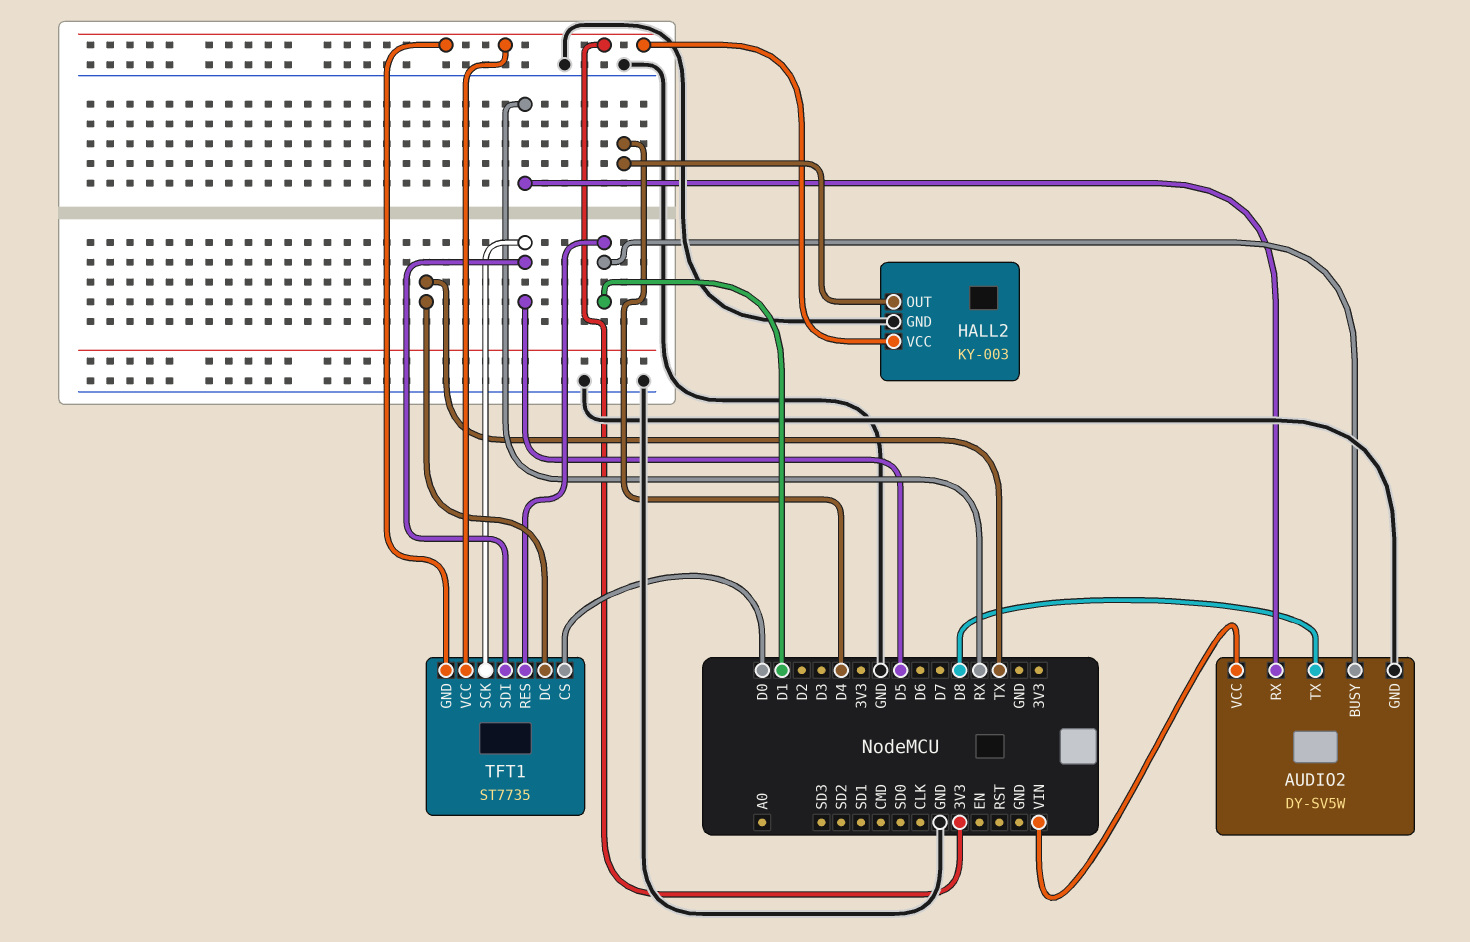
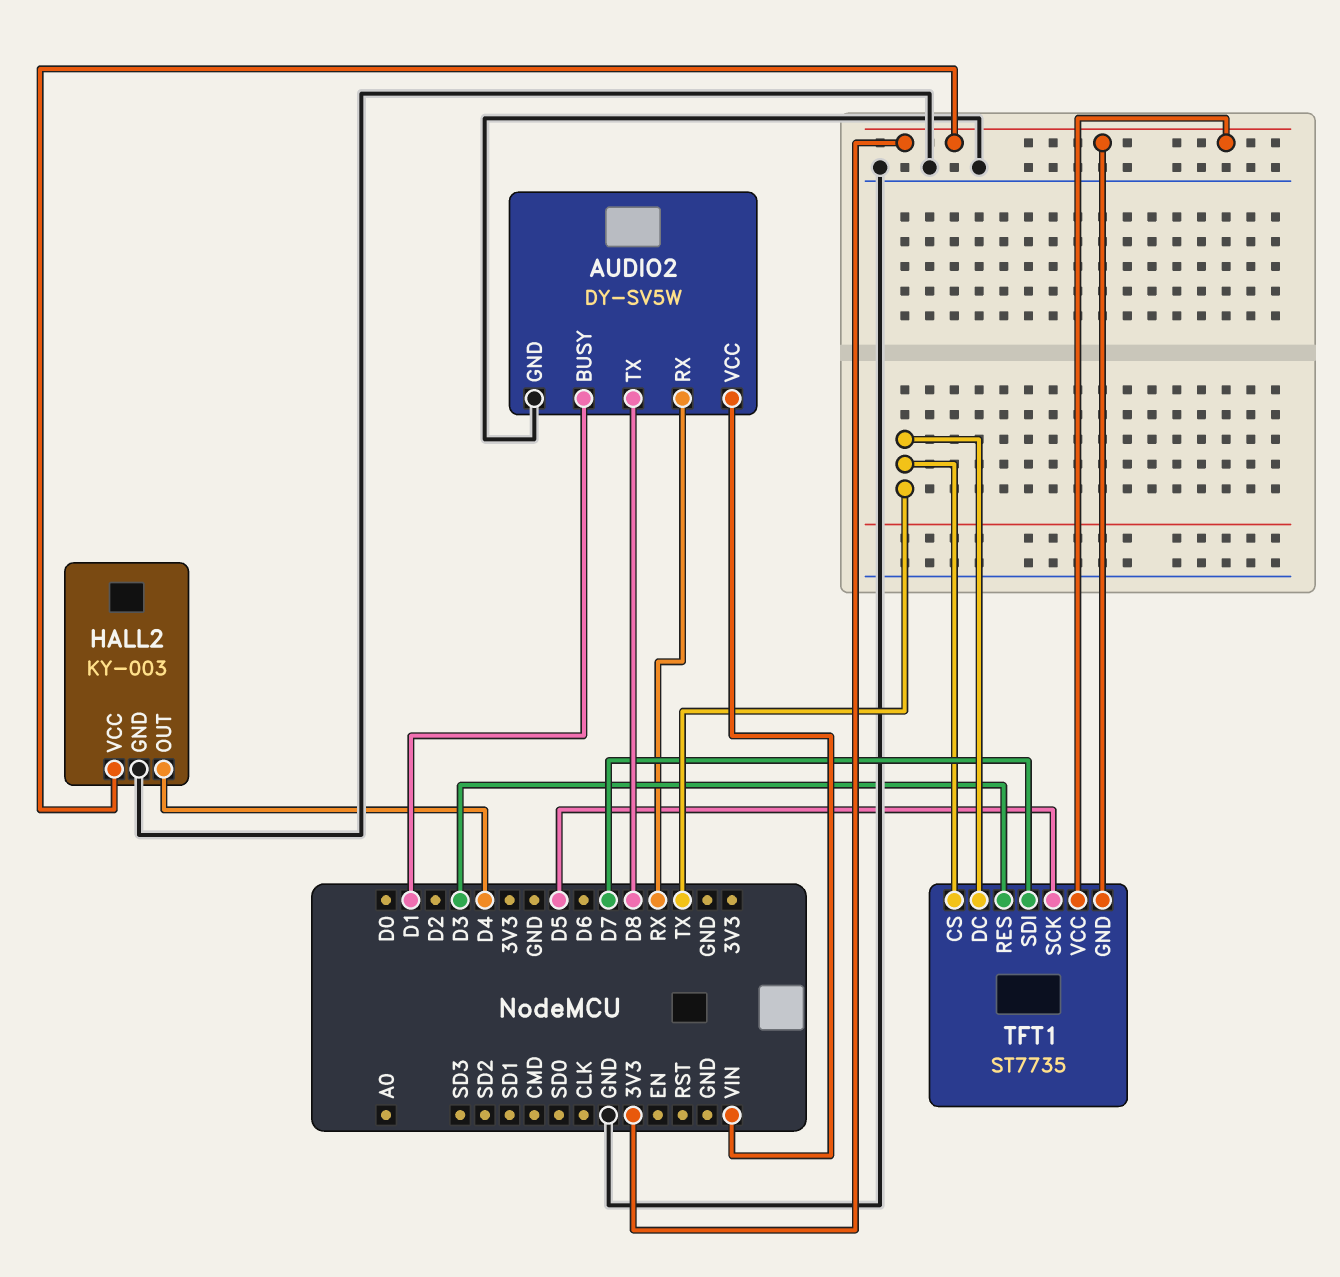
TFT1 pin CS: D0 -> TX
TFT1 pin RES: D1 -> D3
TFT1 pin SDI: D5 -> D7

